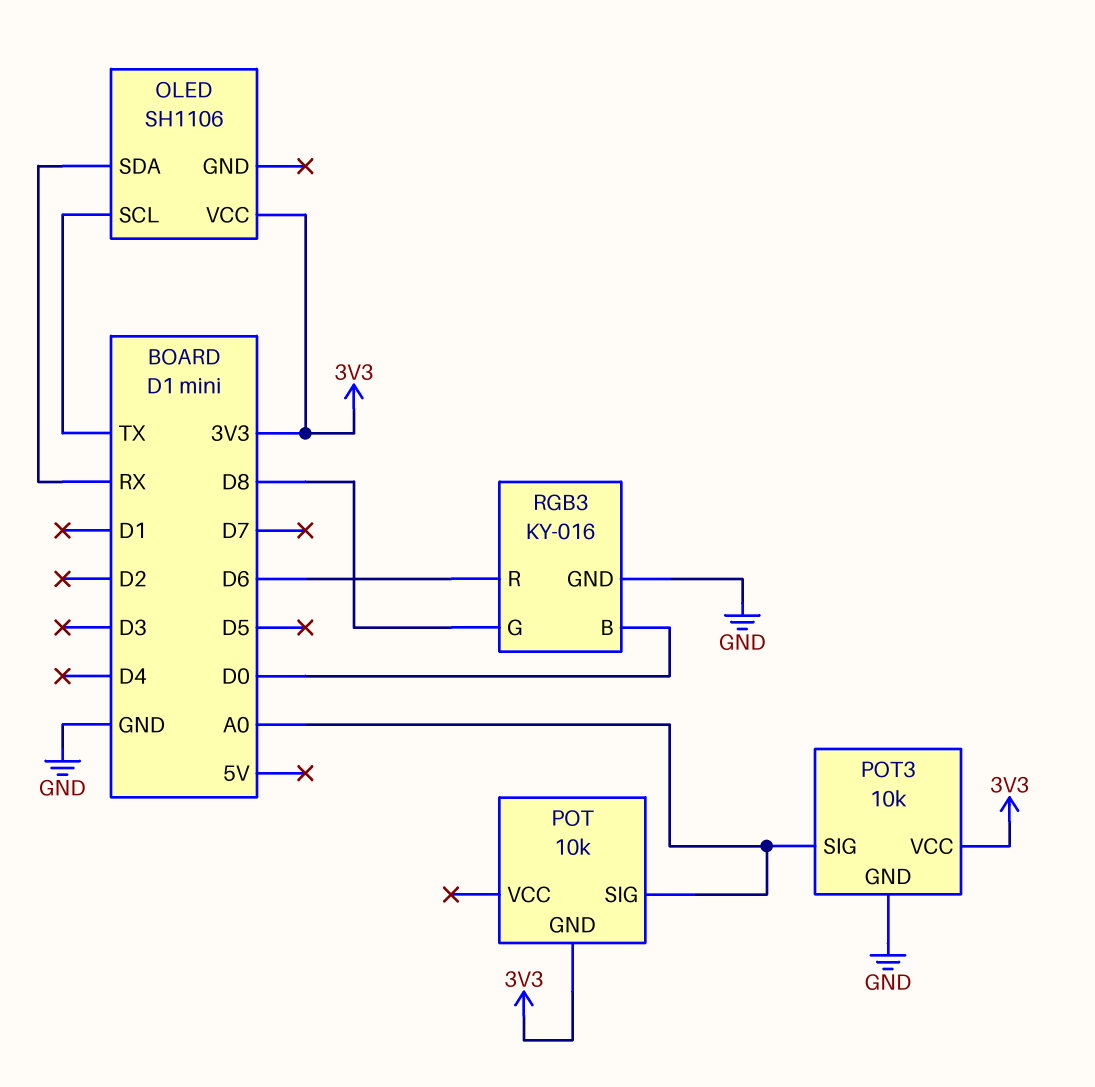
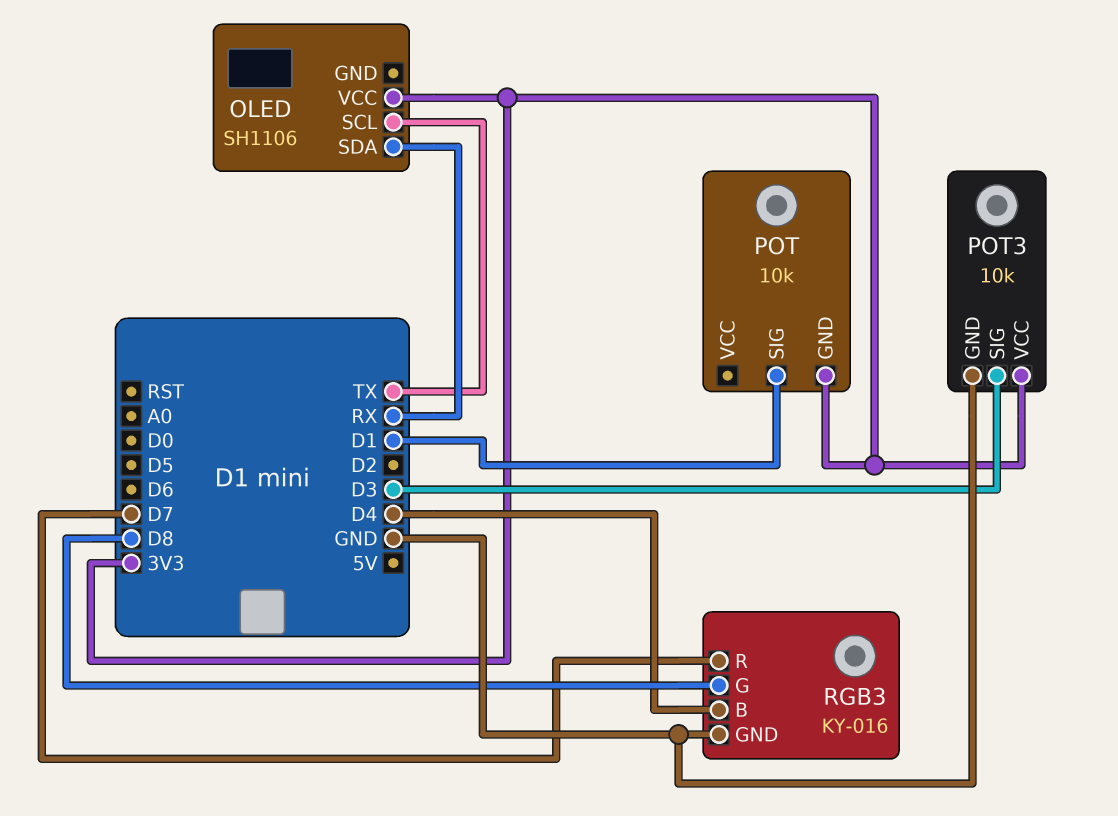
POT pin SIG: A0 -> D1
POT3 pin SIG: A0 -> D3
RGB3 pin B: D0 -> D4
RGB3 pin R: D6 -> D7

